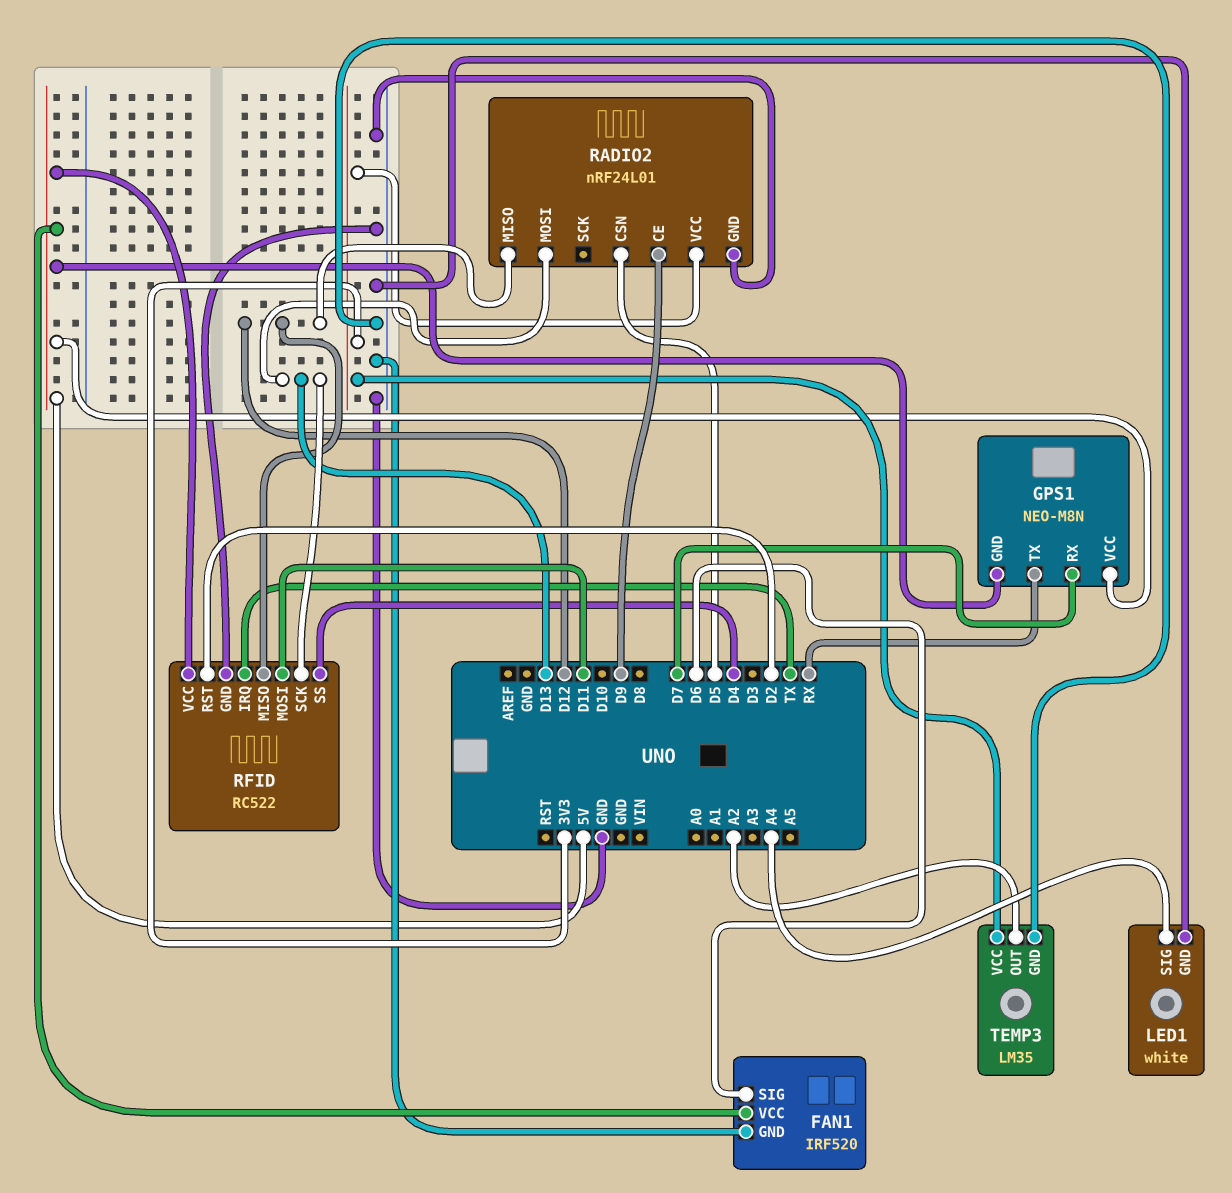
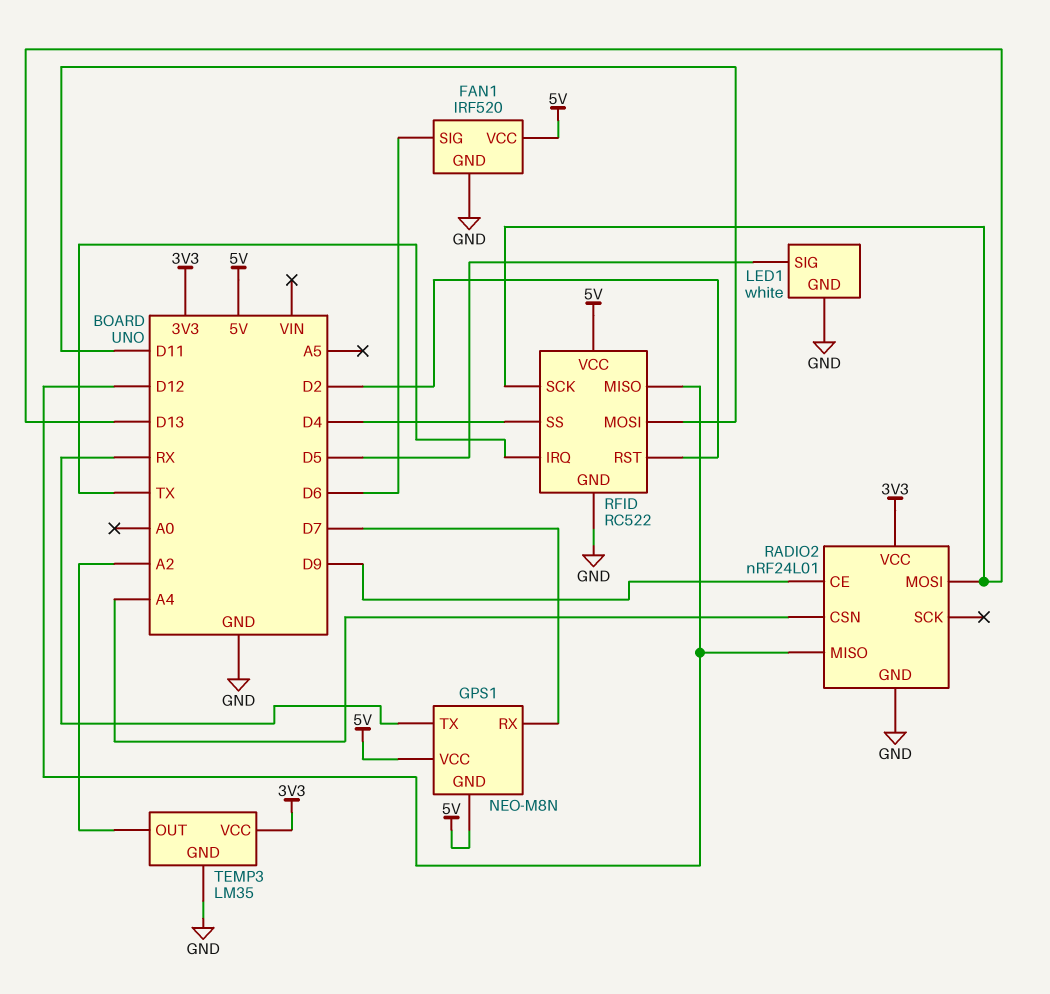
LED1 pin SIG: A4 -> D5
RADIO2 pin CSN: D5 -> A4

